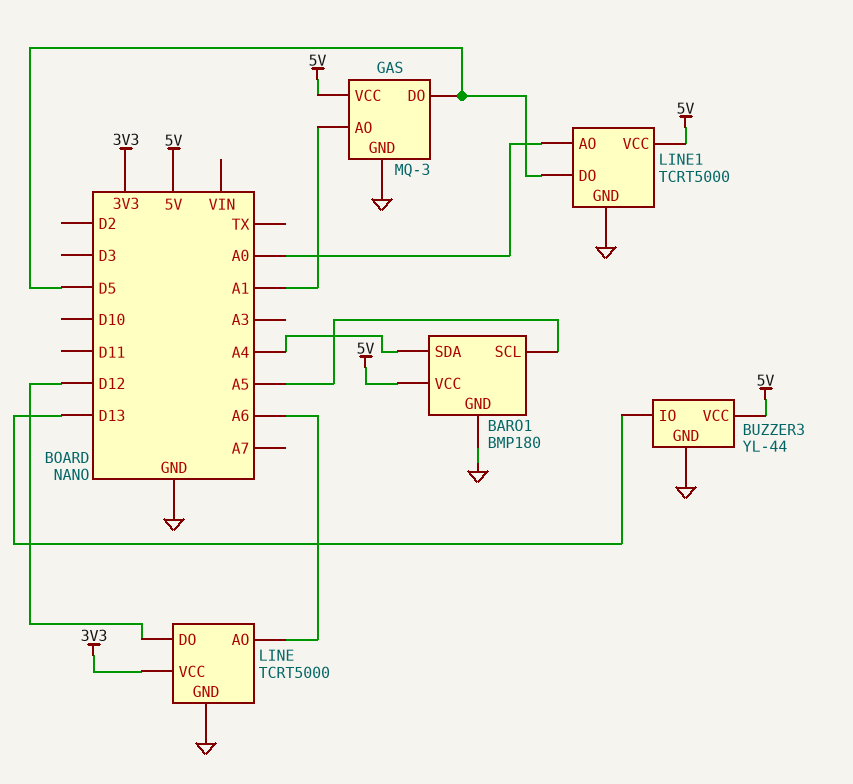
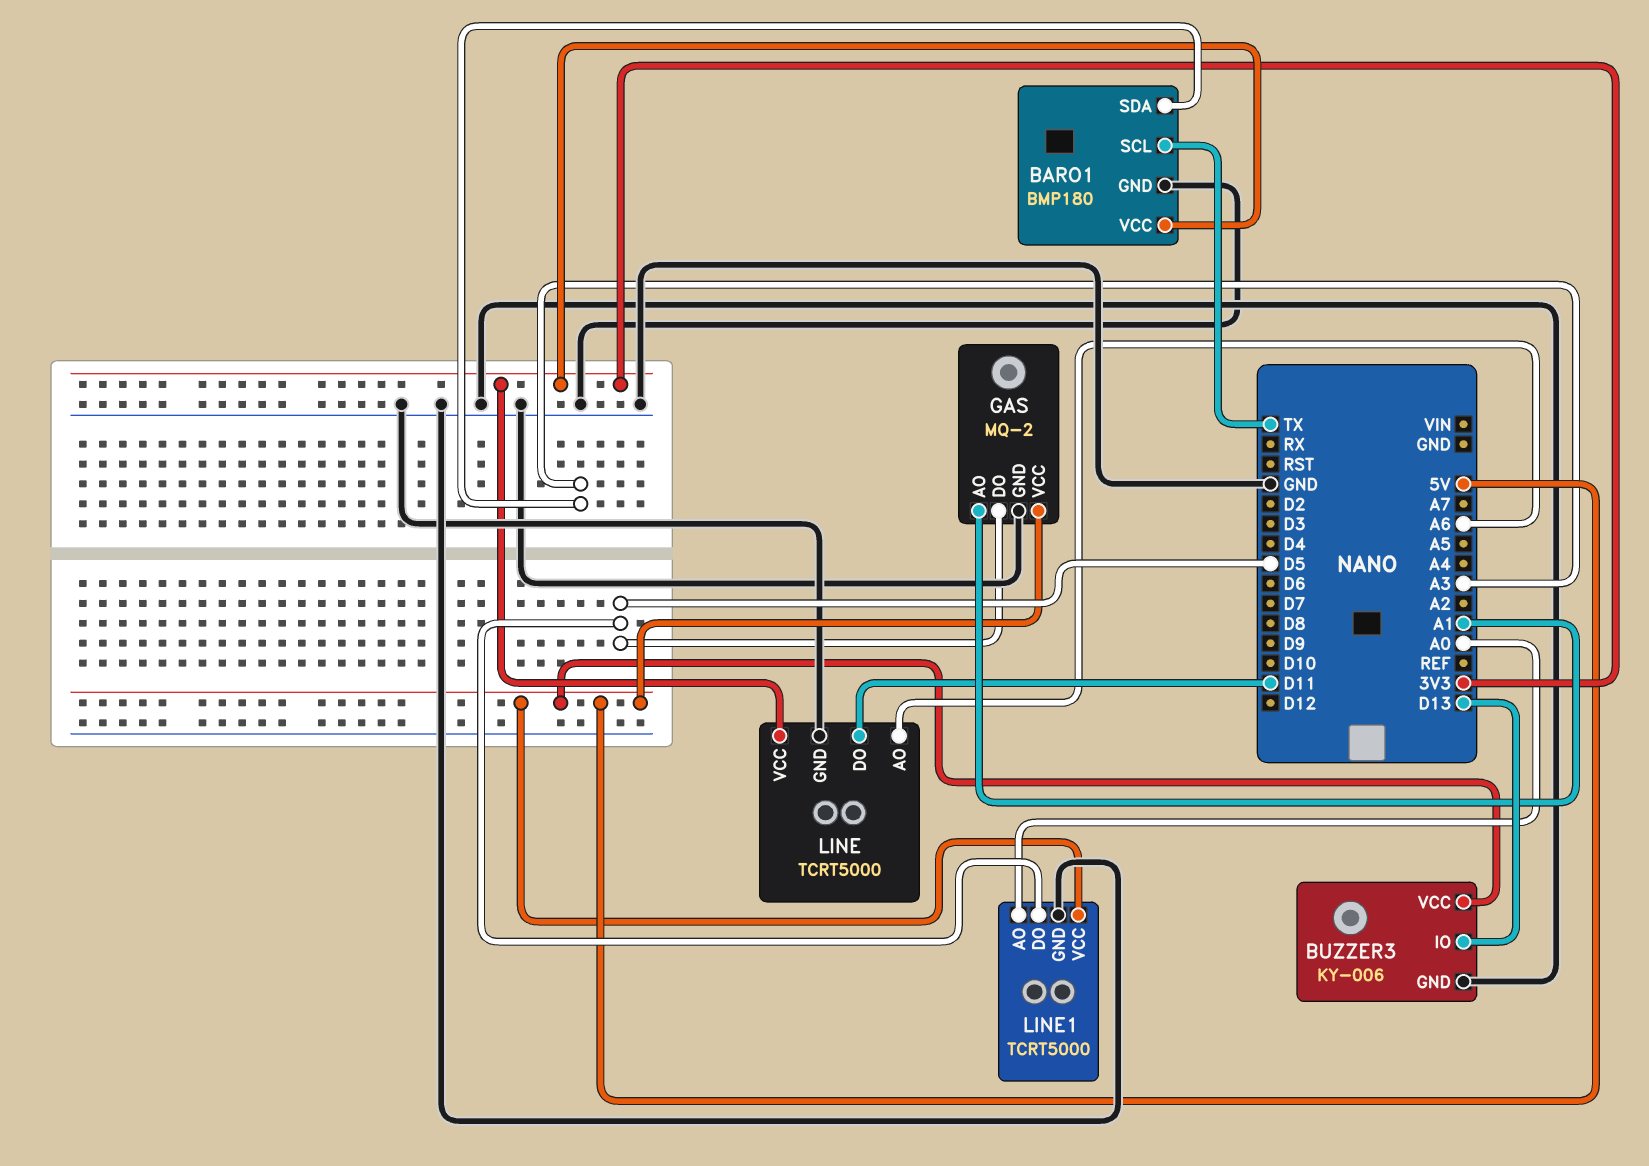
BARO1 pin SCL: A5 -> TX
BARO1 pin SDA: A4 -> A3
BARO1 pin VCC: 5V -> 3V3
BUZZER3: YL-44 -> KY-006
GAS: MQ-3 -> MQ-2
LINE pin DO: D12 -> D11

